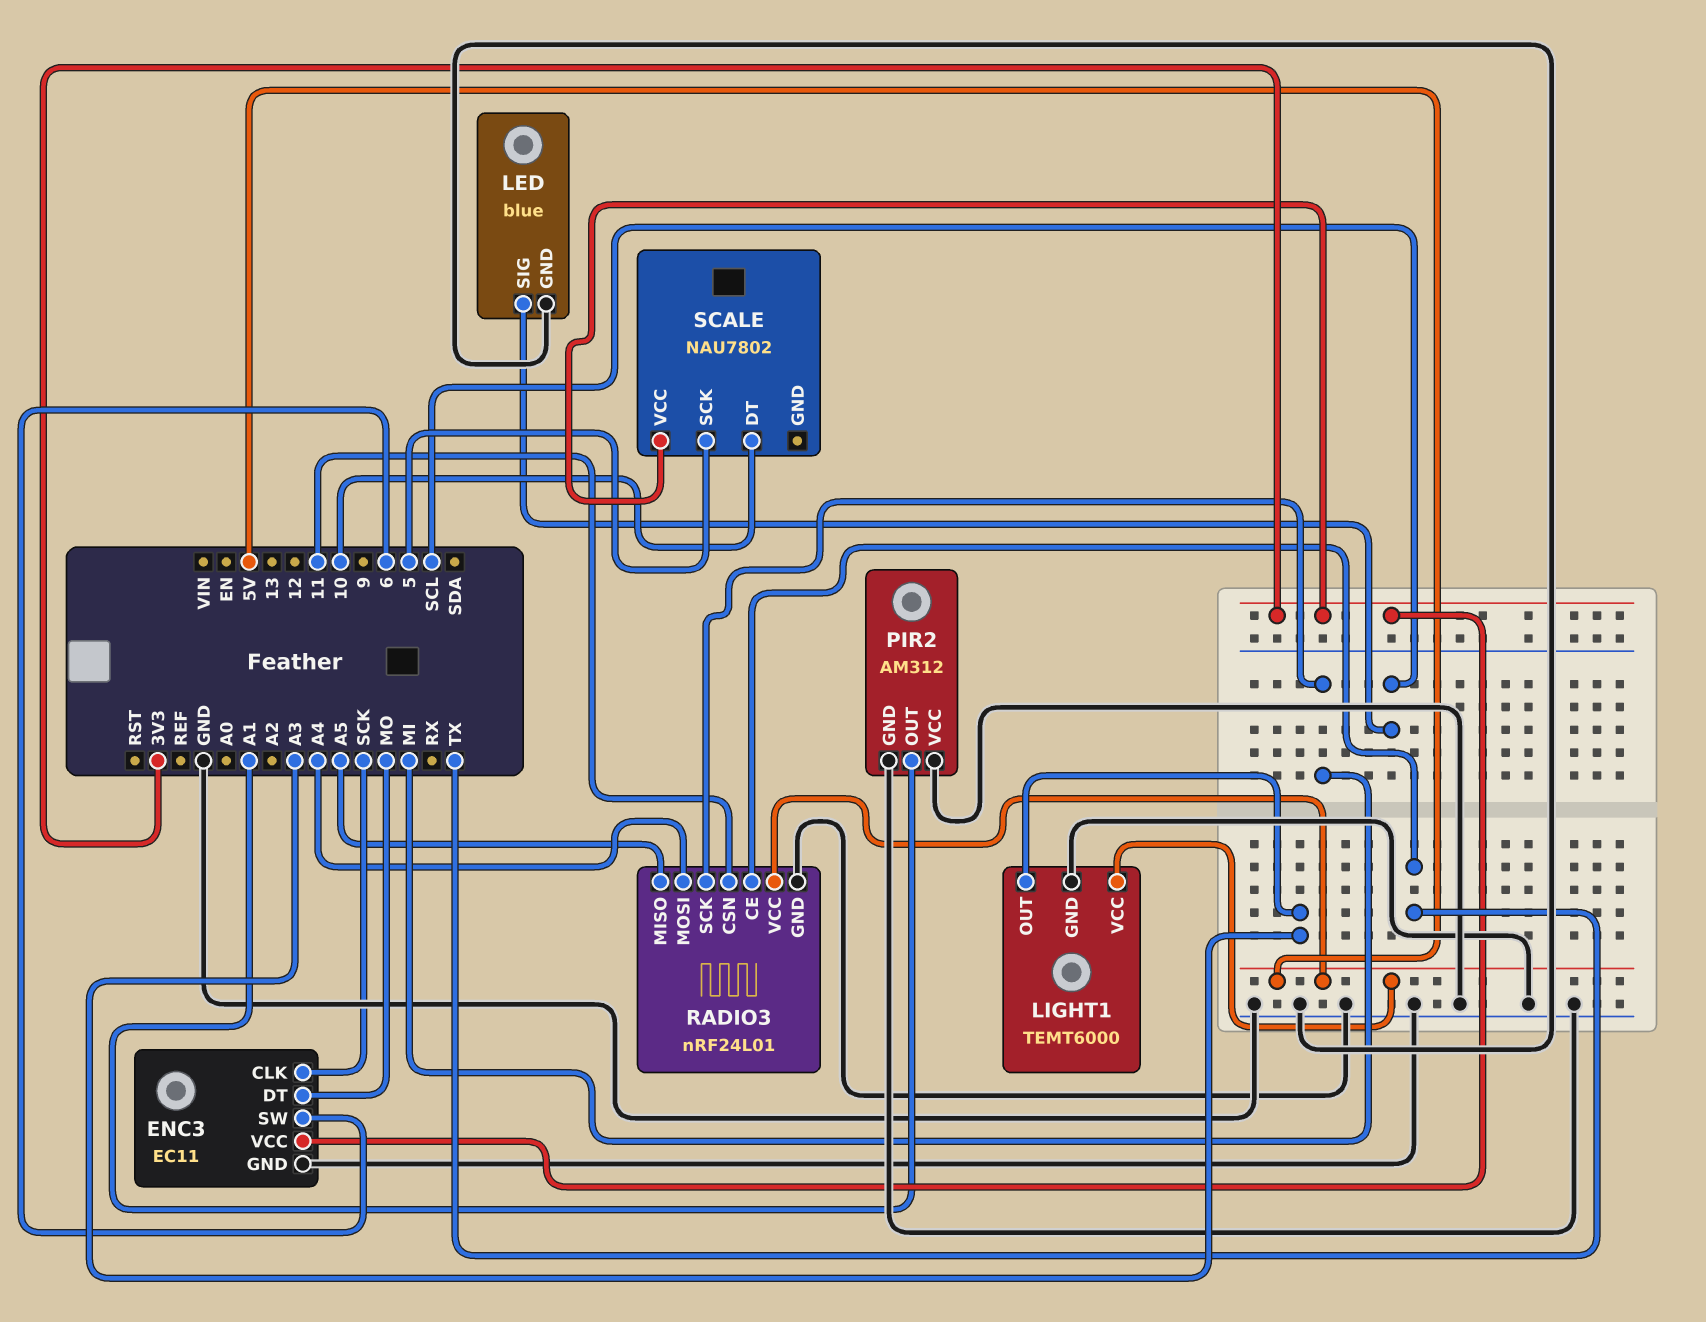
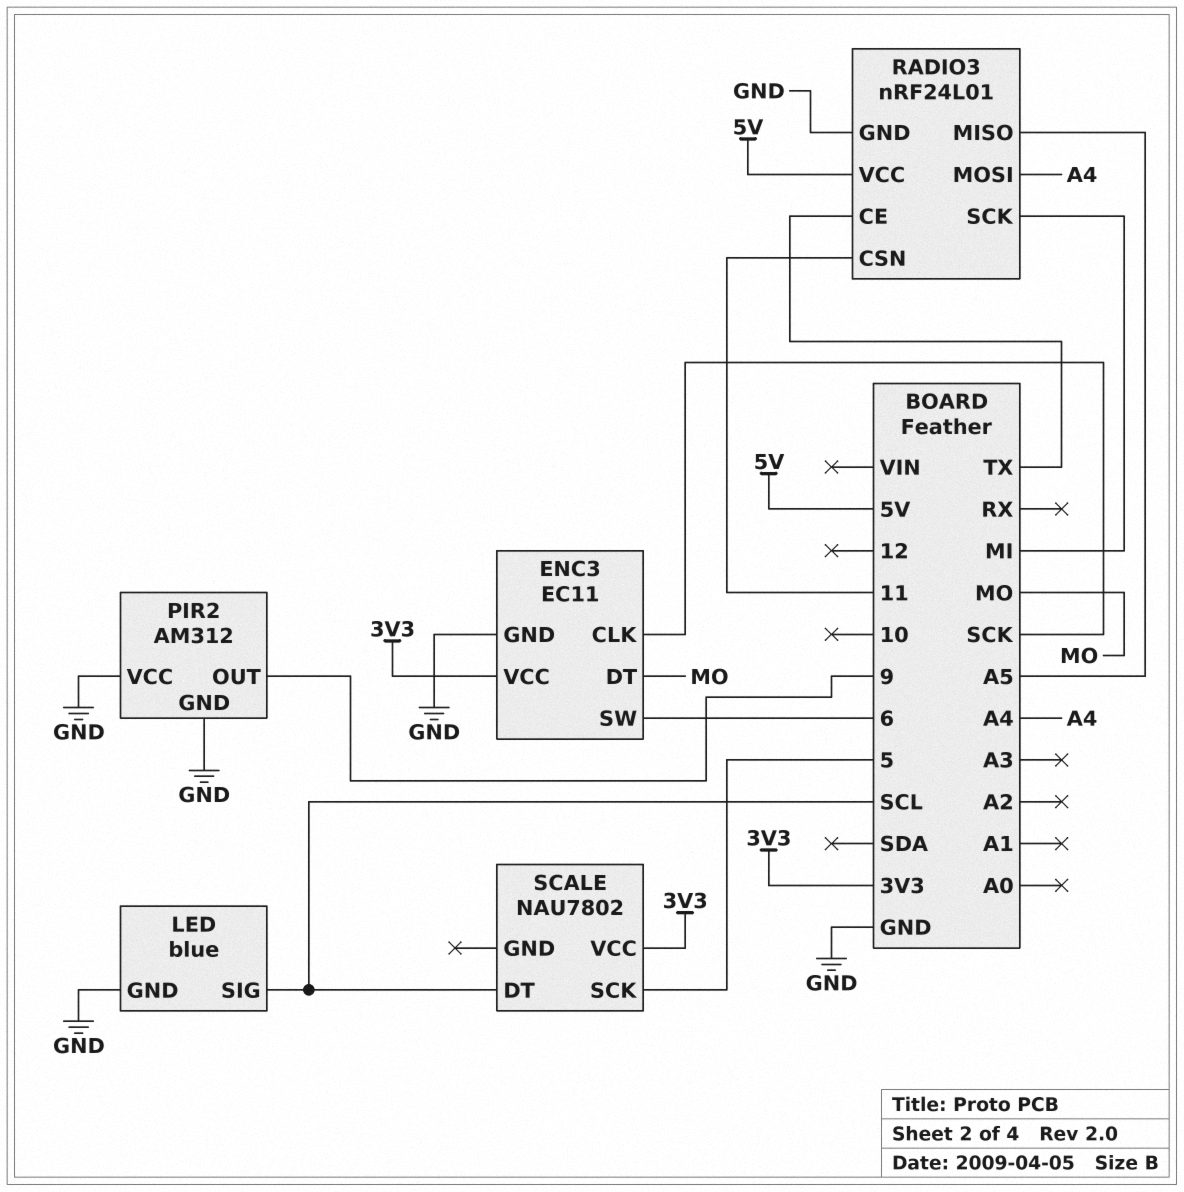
LIGHT1: TEMT6000 -> none
LIGHT1 pin GND: GND -> none
LIGHT1 pin OUT: A3 -> none
LIGHT1 pin VCC: 5V -> none
PIR2 pin OUT: A1 -> 9
SCALE pin DT: 10 -> SCL

